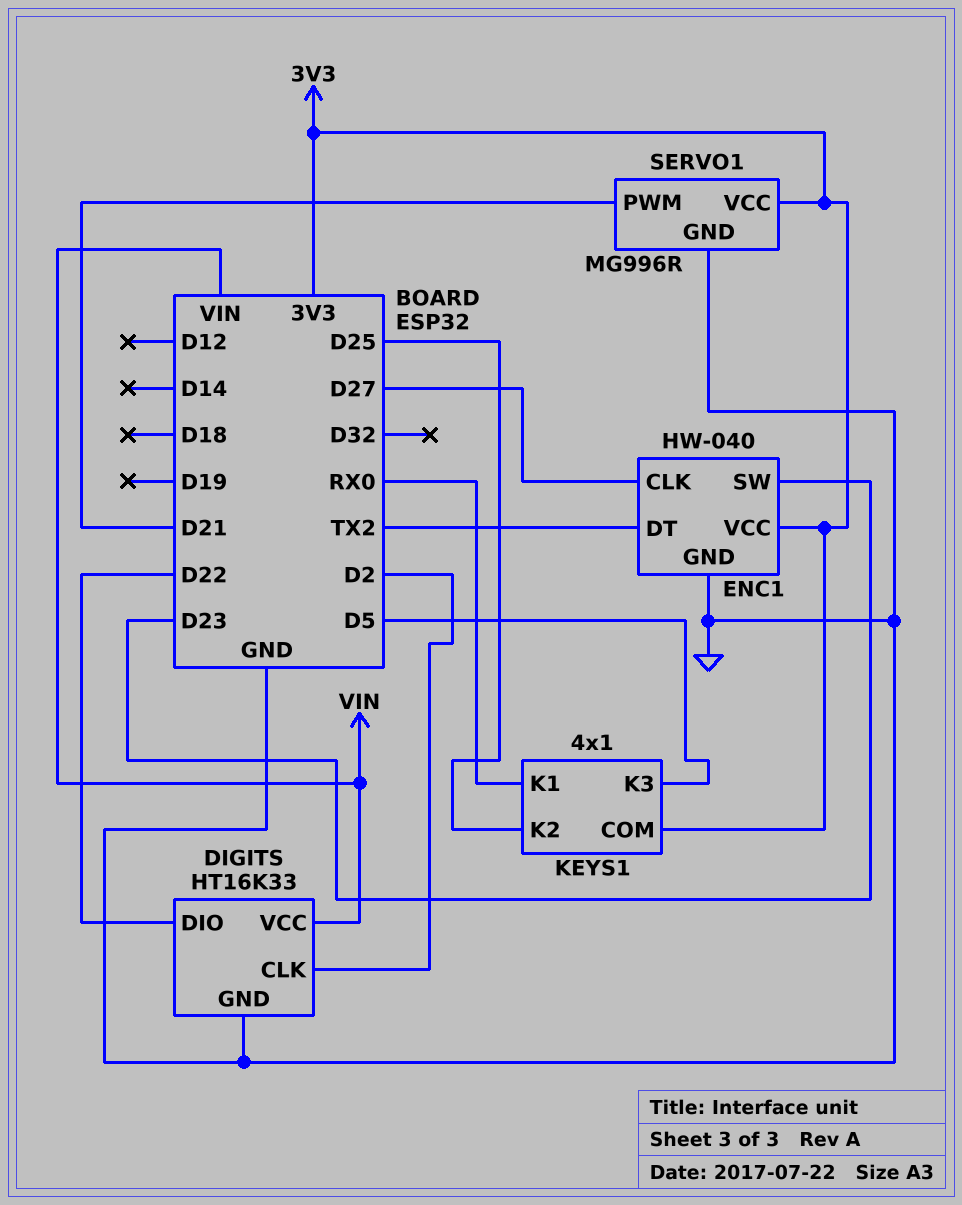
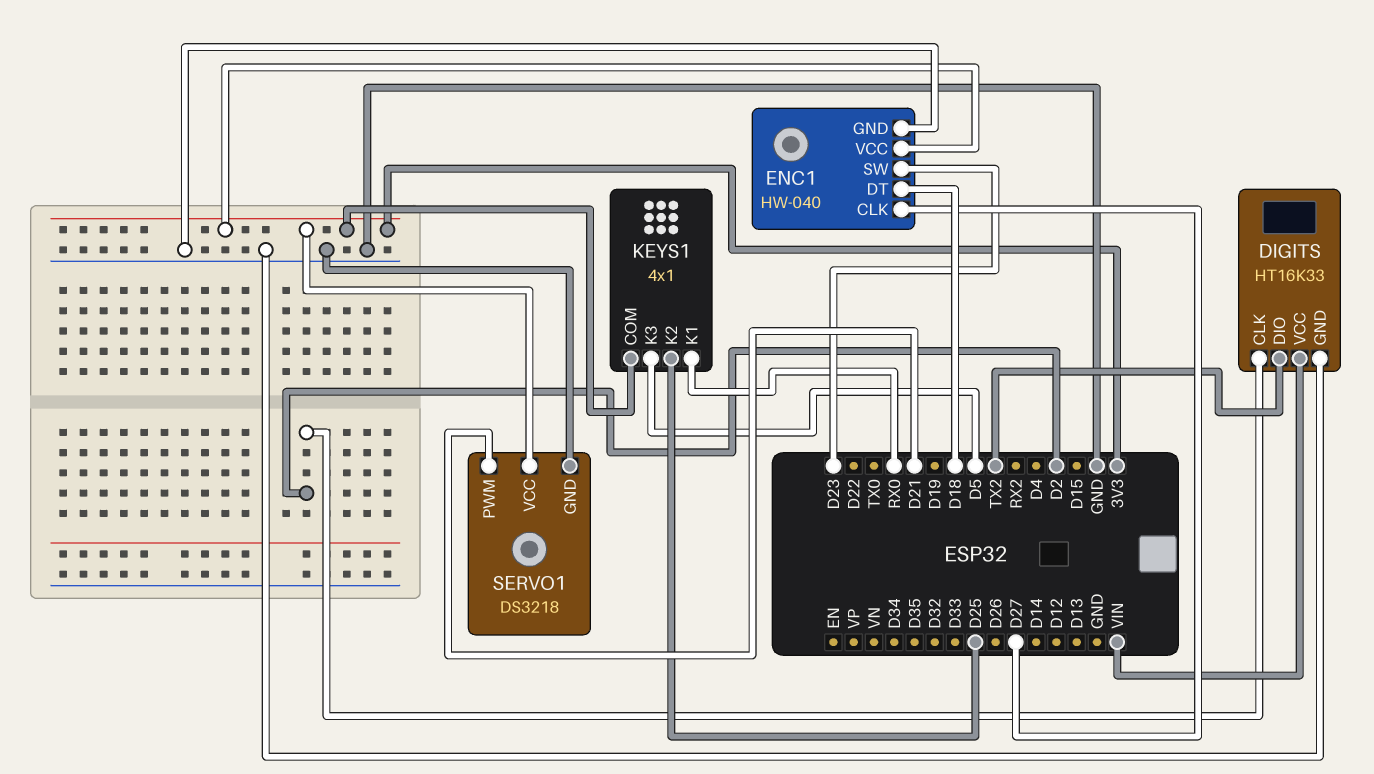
DIGITS pin DIO: D22 -> TX2
ENC1 pin DT: TX2 -> D18
SERVO1: MG996R -> DS3218

